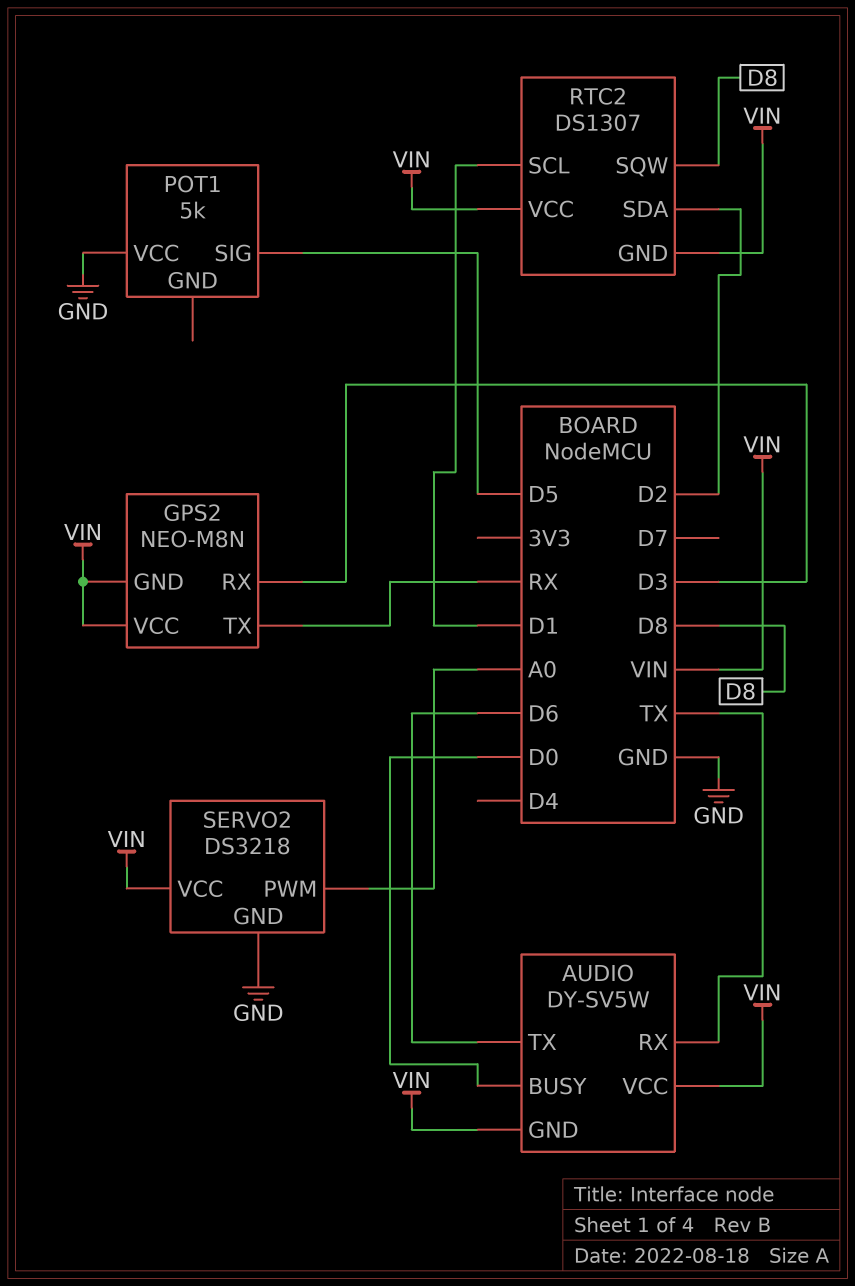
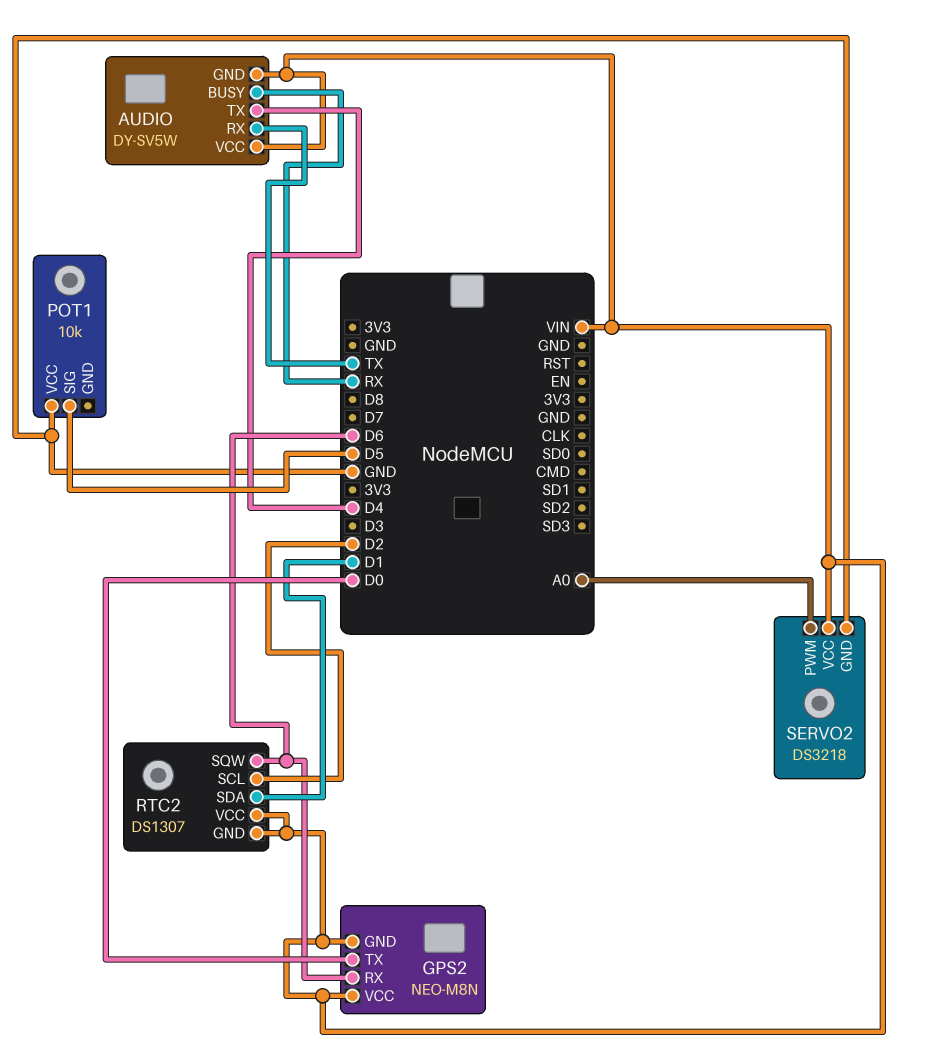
AUDIO pin BUSY: D0 -> RX
AUDIO pin TX: D6 -> D4
GPS2 pin RX: D3 -> D6
GPS2 pin TX: RX -> D0
POT1: 5k -> 10k
RTC2 pin SCL: D1 -> D2
RTC2 pin SDA: D2 -> D1
RTC2 pin SQW: D8 -> D6

